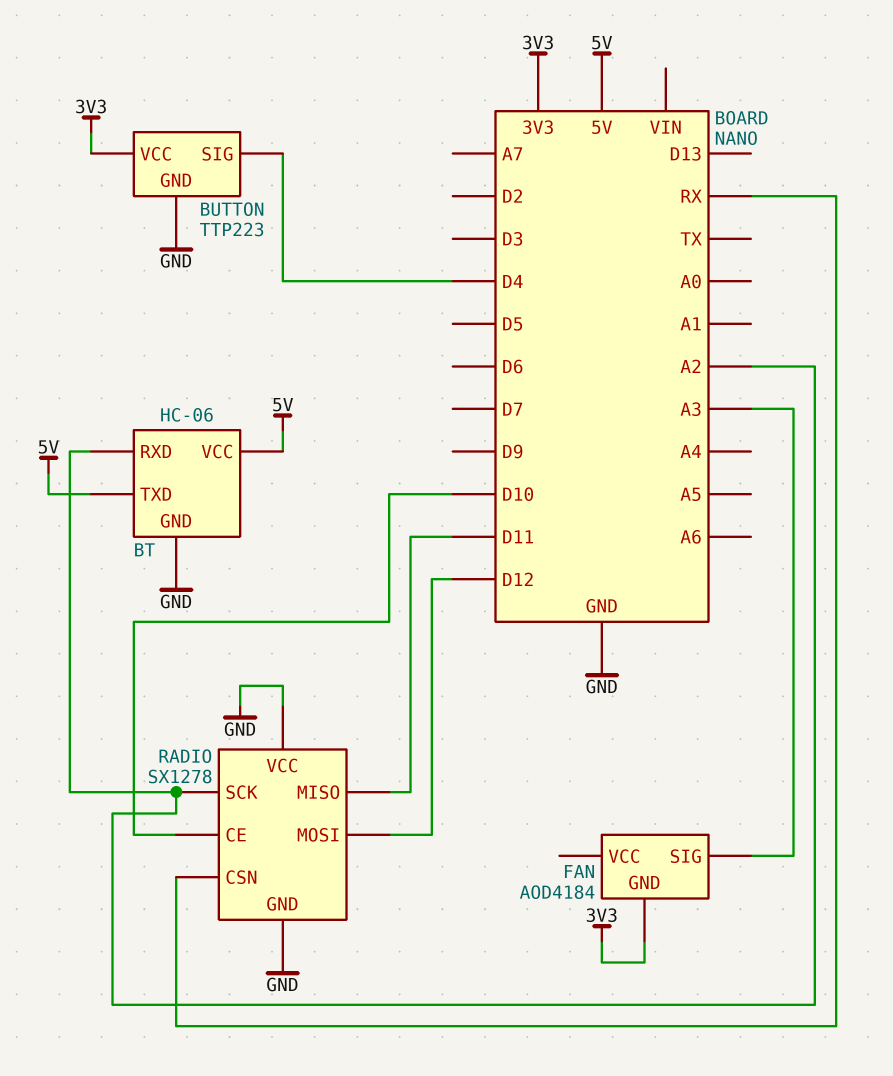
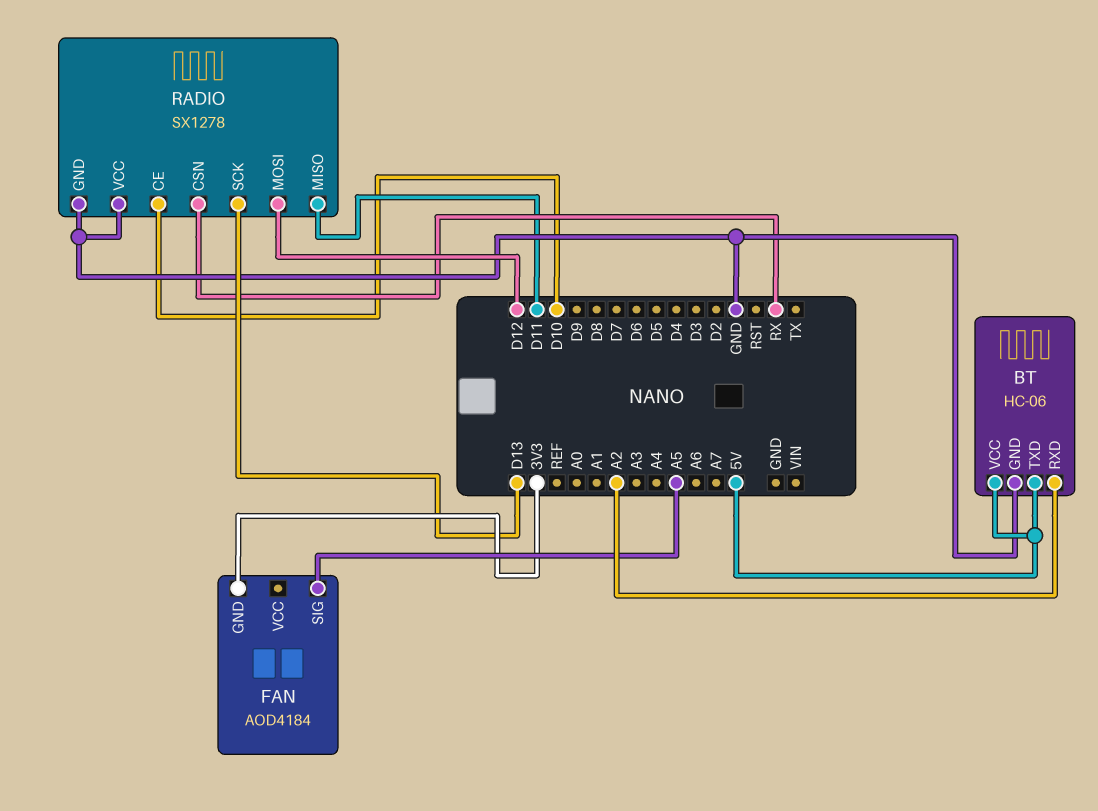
BUTTON: TTP223 -> none
BUTTON pin GND: GND -> none
BUTTON pin SIG: D4 -> none
BUTTON pin VCC: 3V3 -> none
FAN pin SIG: A3 -> A5
RADIO pin SCK: A2 -> D13

